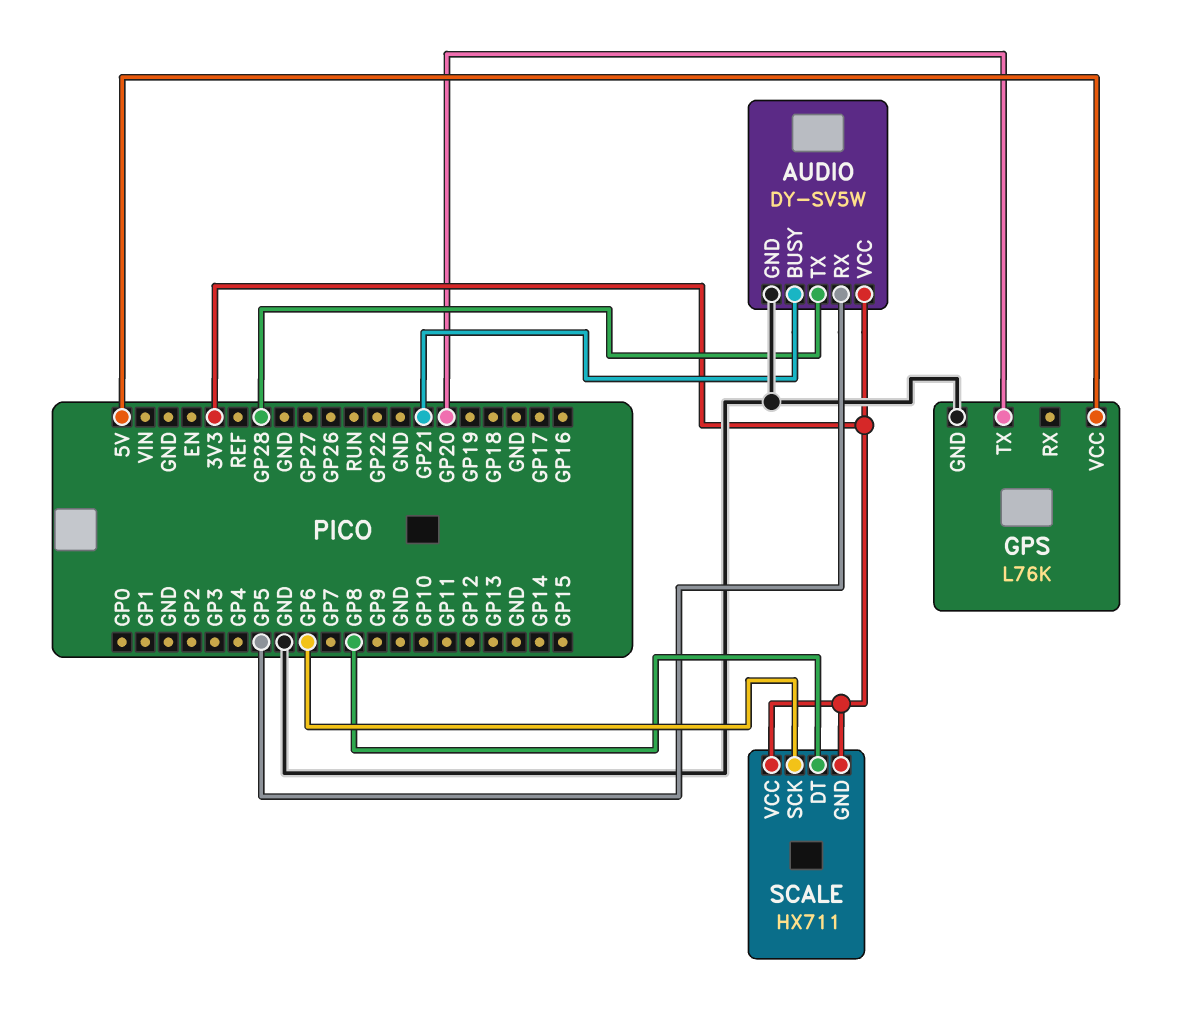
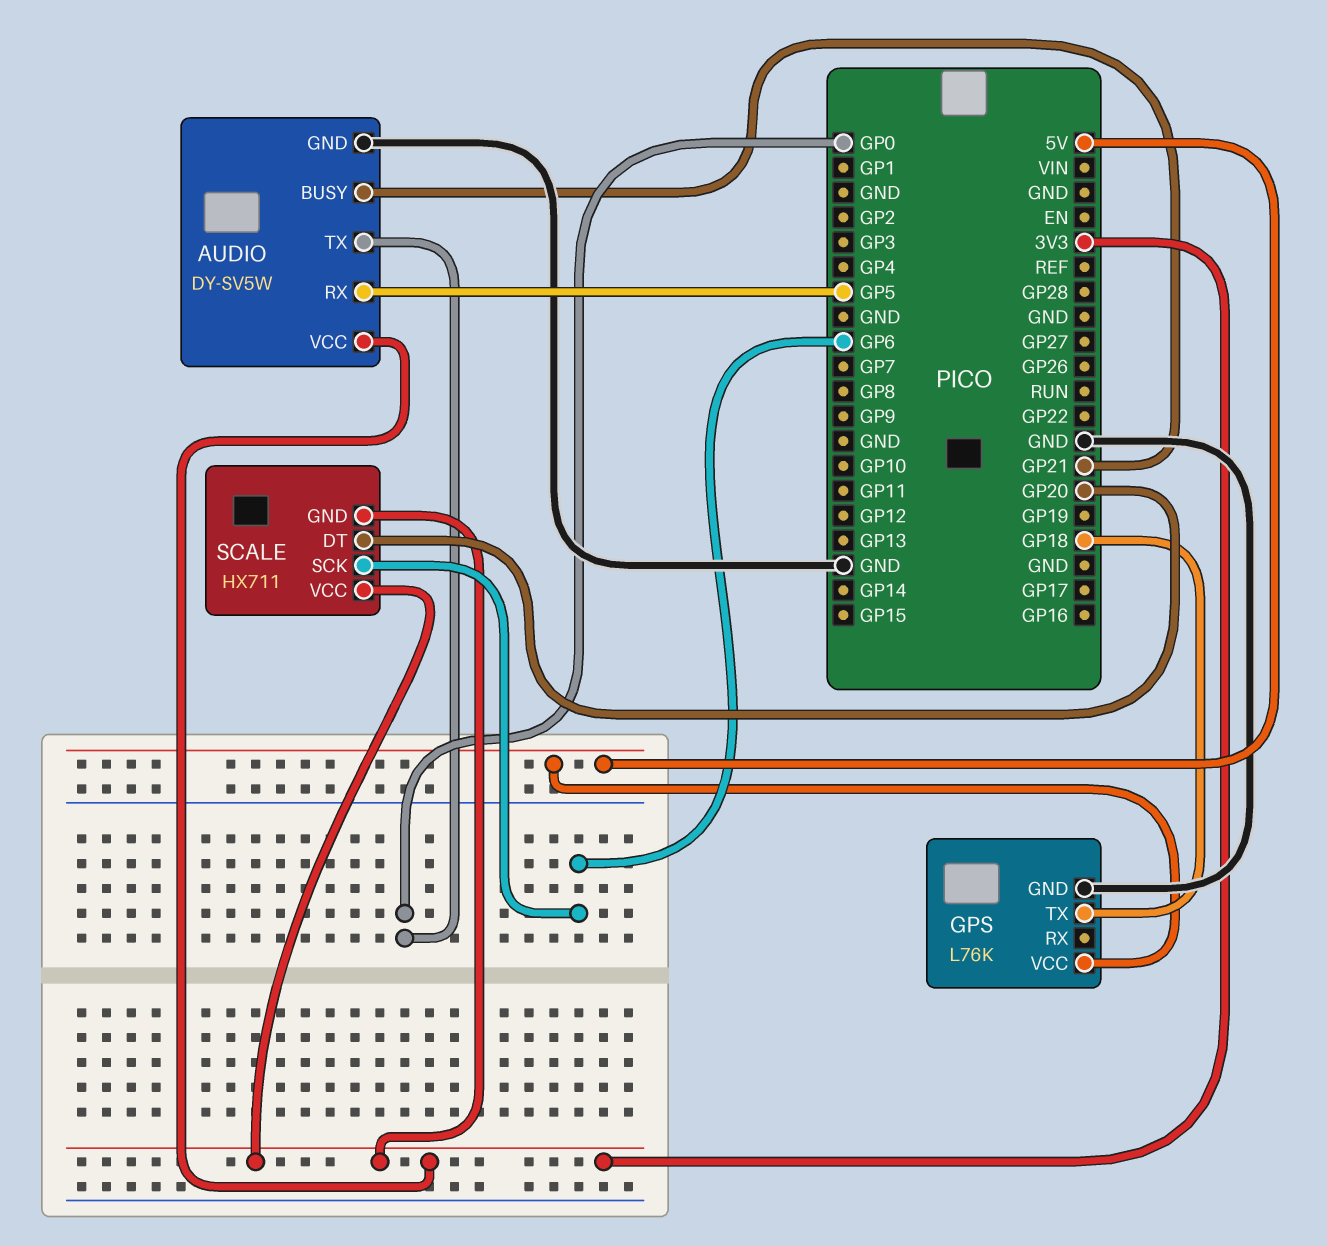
AUDIO pin TX: GP28 -> GP0
GPS pin TX: GP20 -> GP18
SCALE pin DT: GP8 -> GP20

